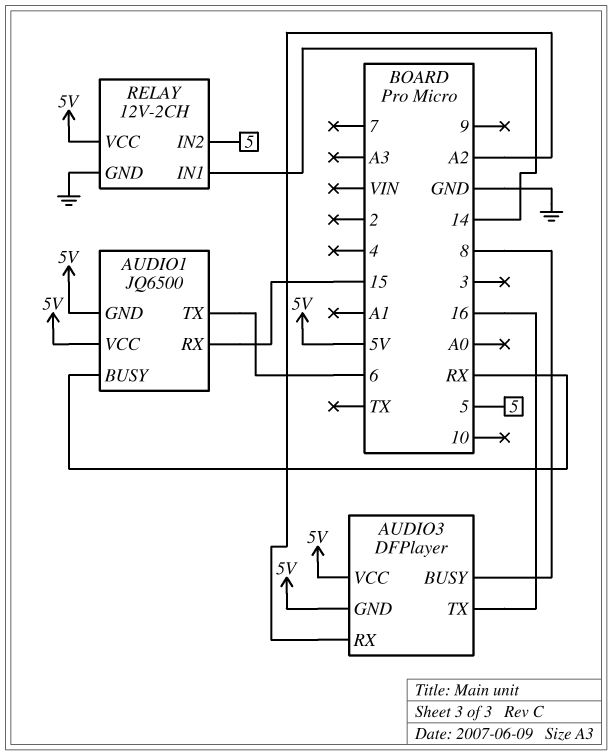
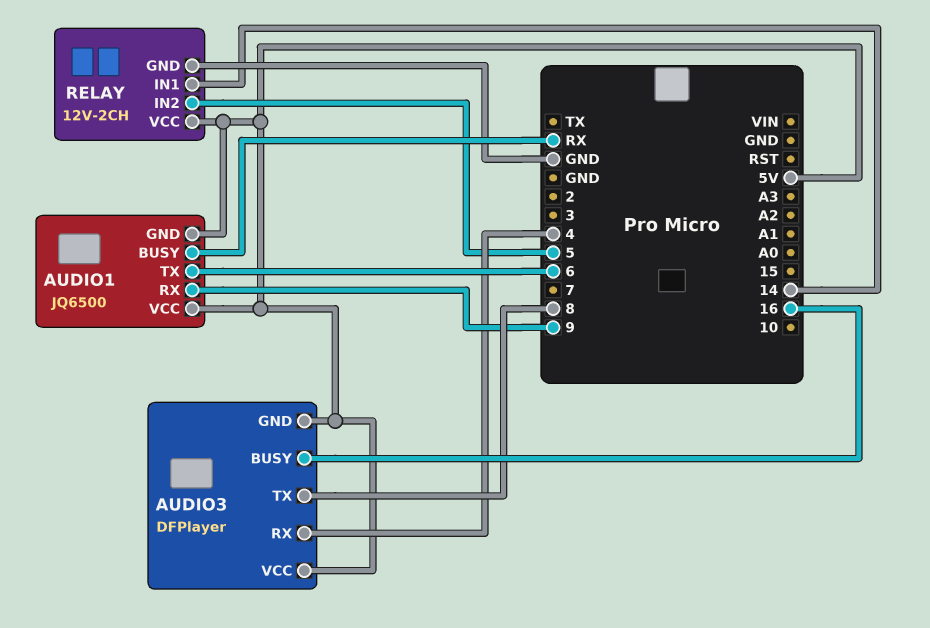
AUDIO1 pin RX: 15 -> 9
AUDIO3 pin BUSY: 8 -> 16
AUDIO3 pin RX: A2 -> 4
AUDIO3 pin TX: 16 -> 8

